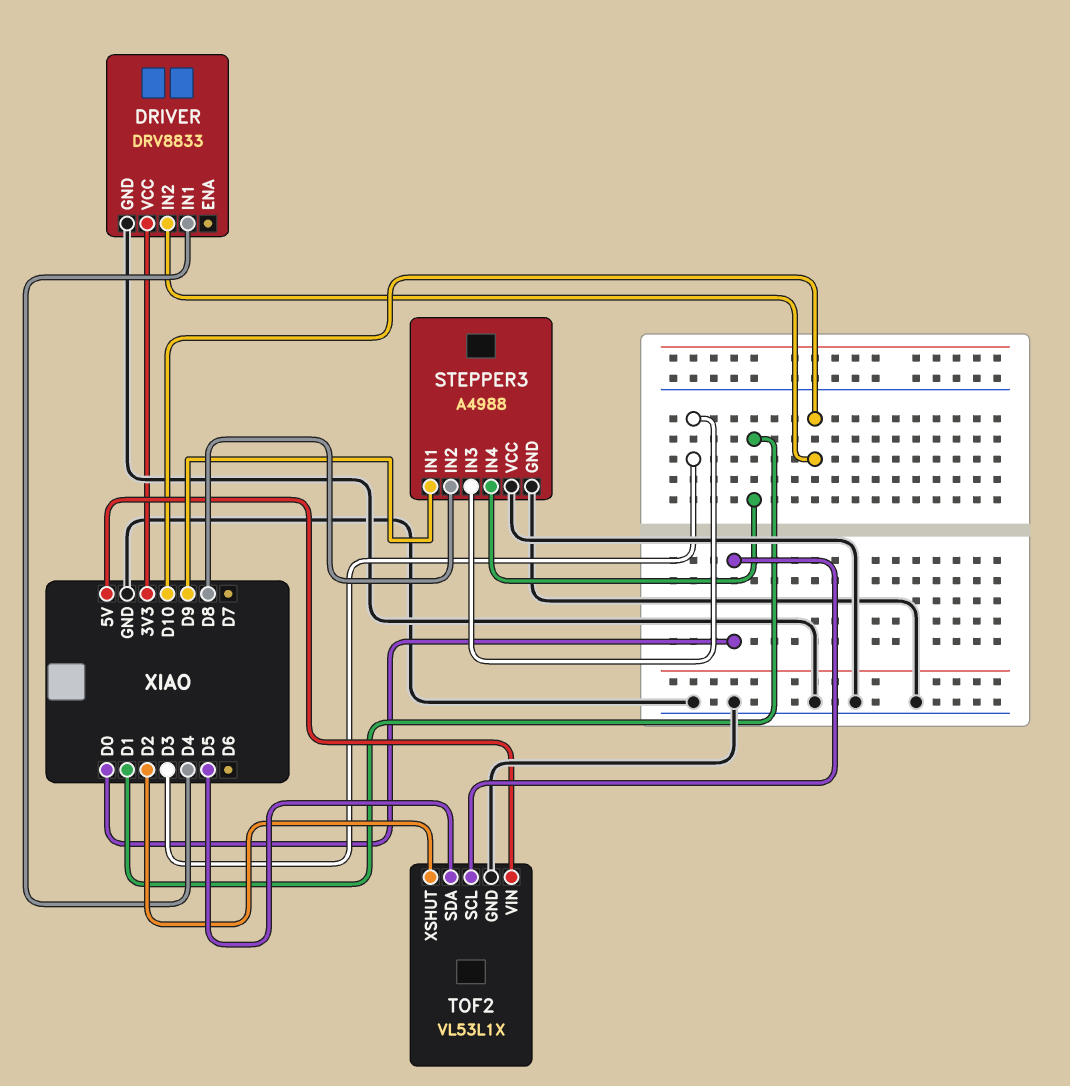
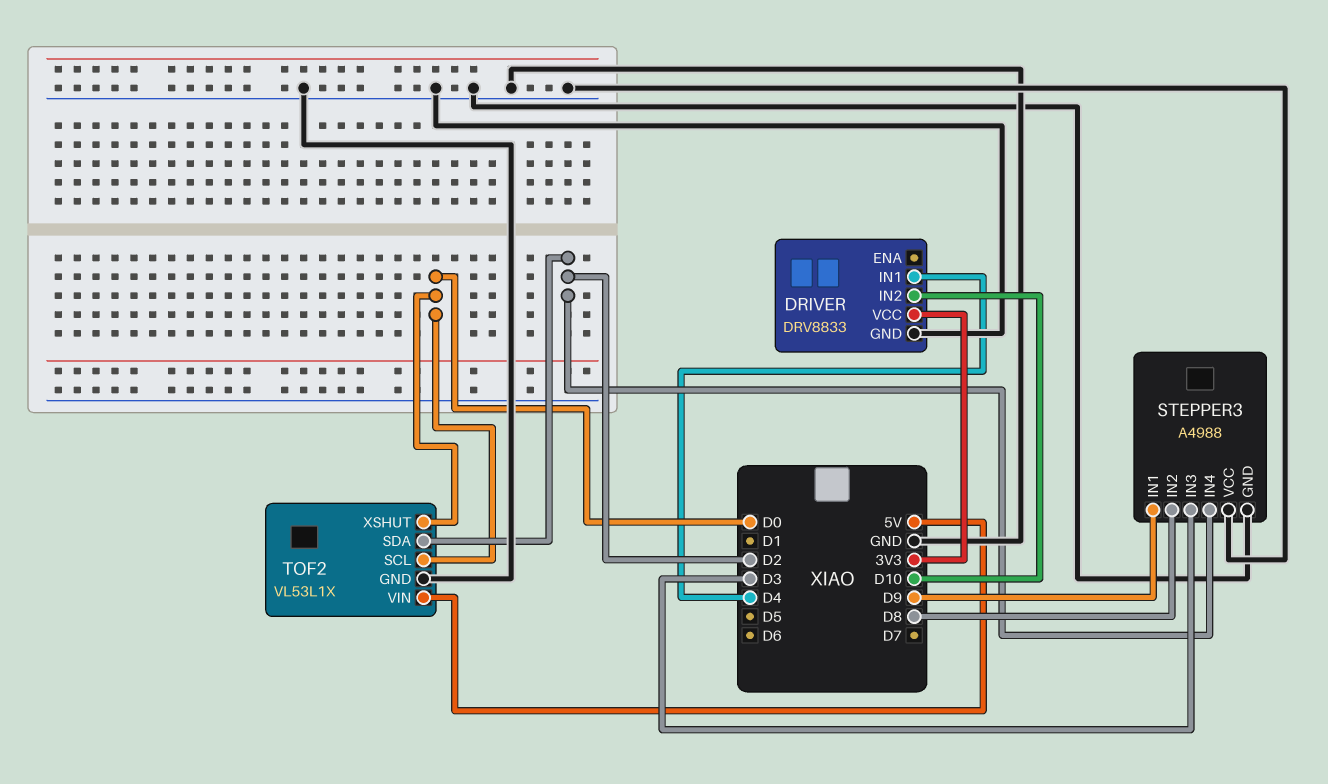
STEPPER3 pin IN4: D1 -> D2
TOF2 pin SDA: D5 -> D2
TOF2 pin XSHUT: D2 -> D0

